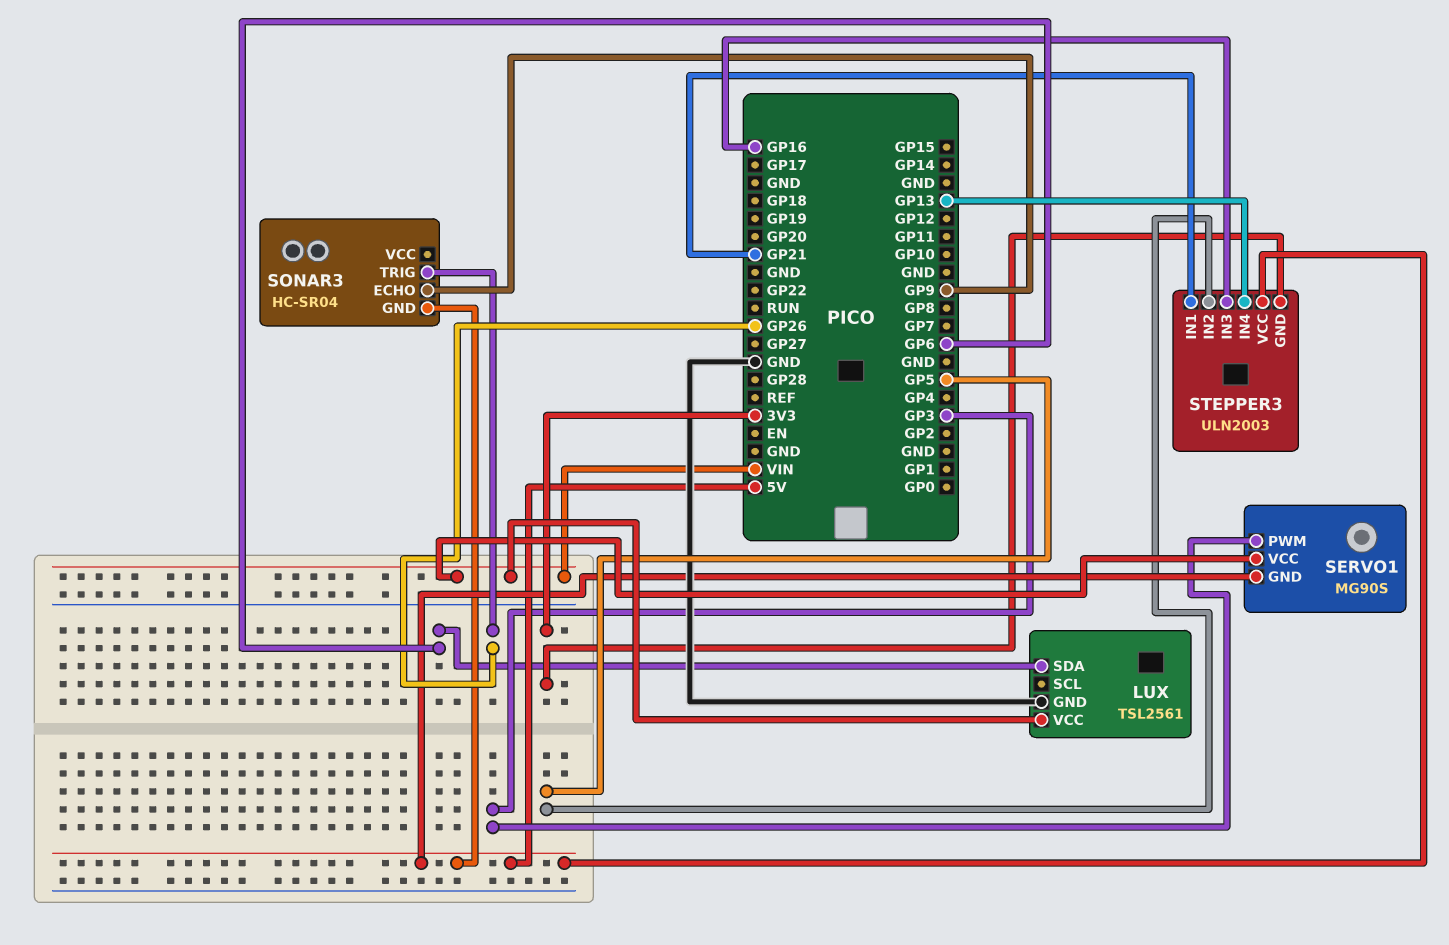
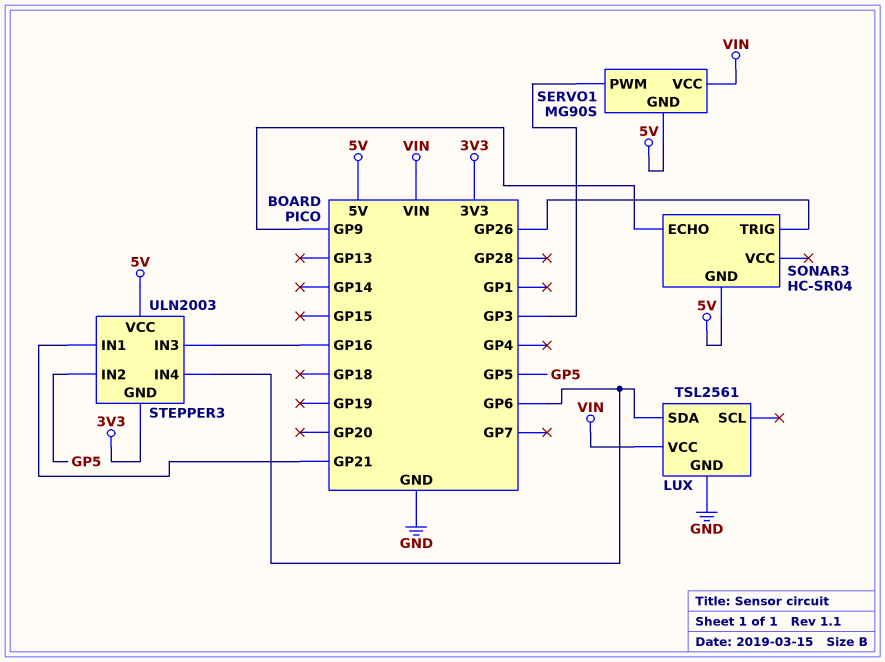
STEPPER3 pin IN4: GP13 -> GP6

